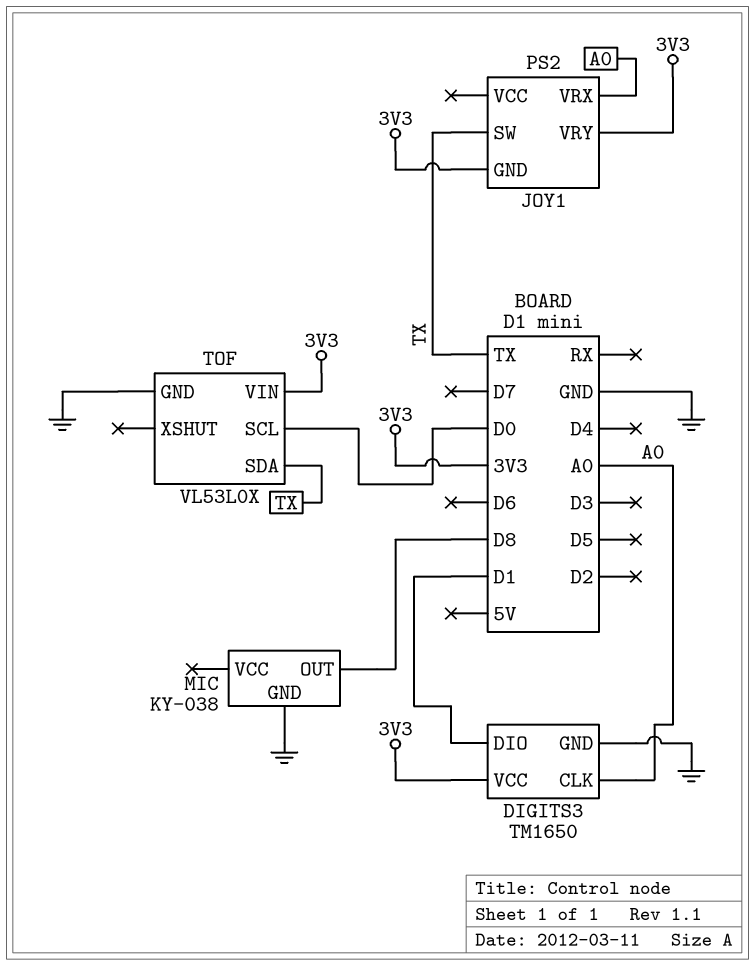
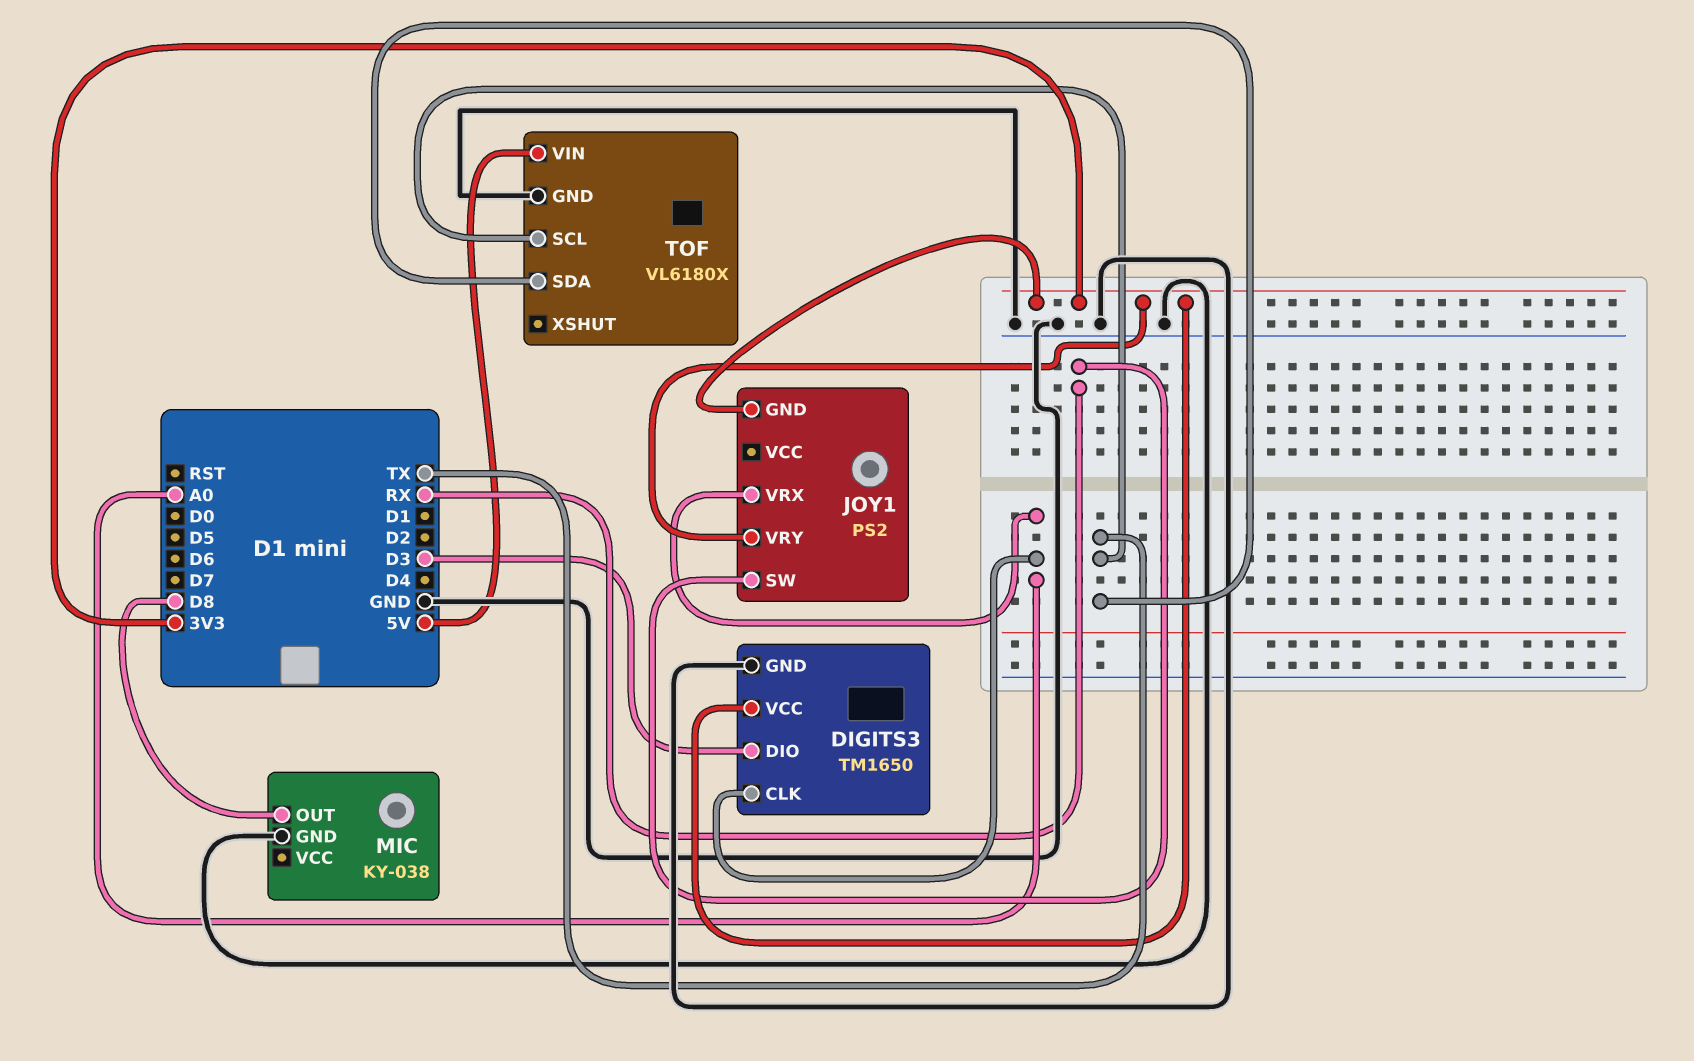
DIGITS3 pin DIO: D1 -> D3
JOY1 pin SW: TX -> RX
TOF: VL53L0X -> VL6180X
TOF pin SCL: D0 -> TX
TOF pin VIN: 3V3 -> 5V

